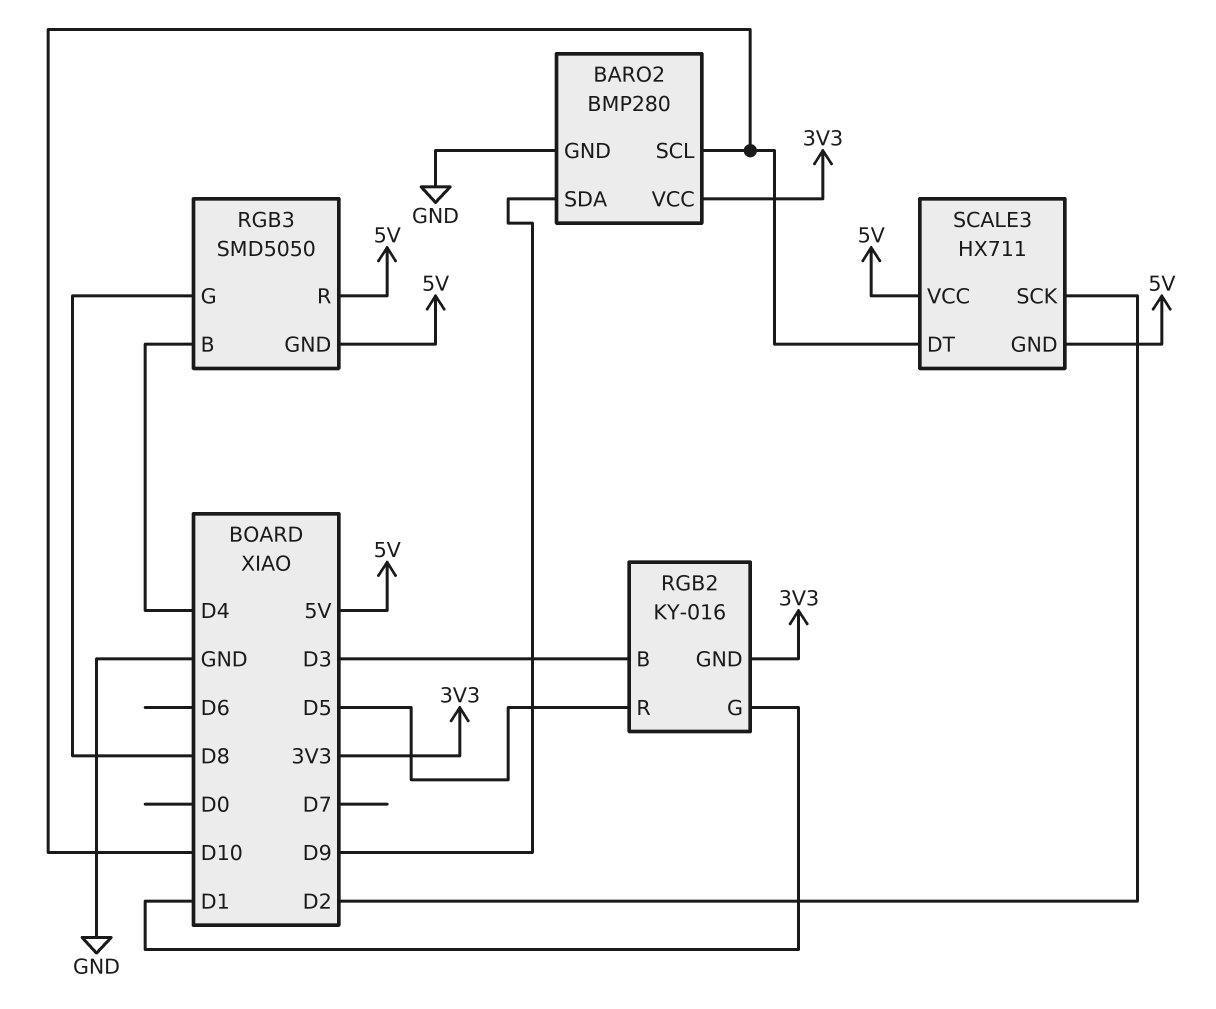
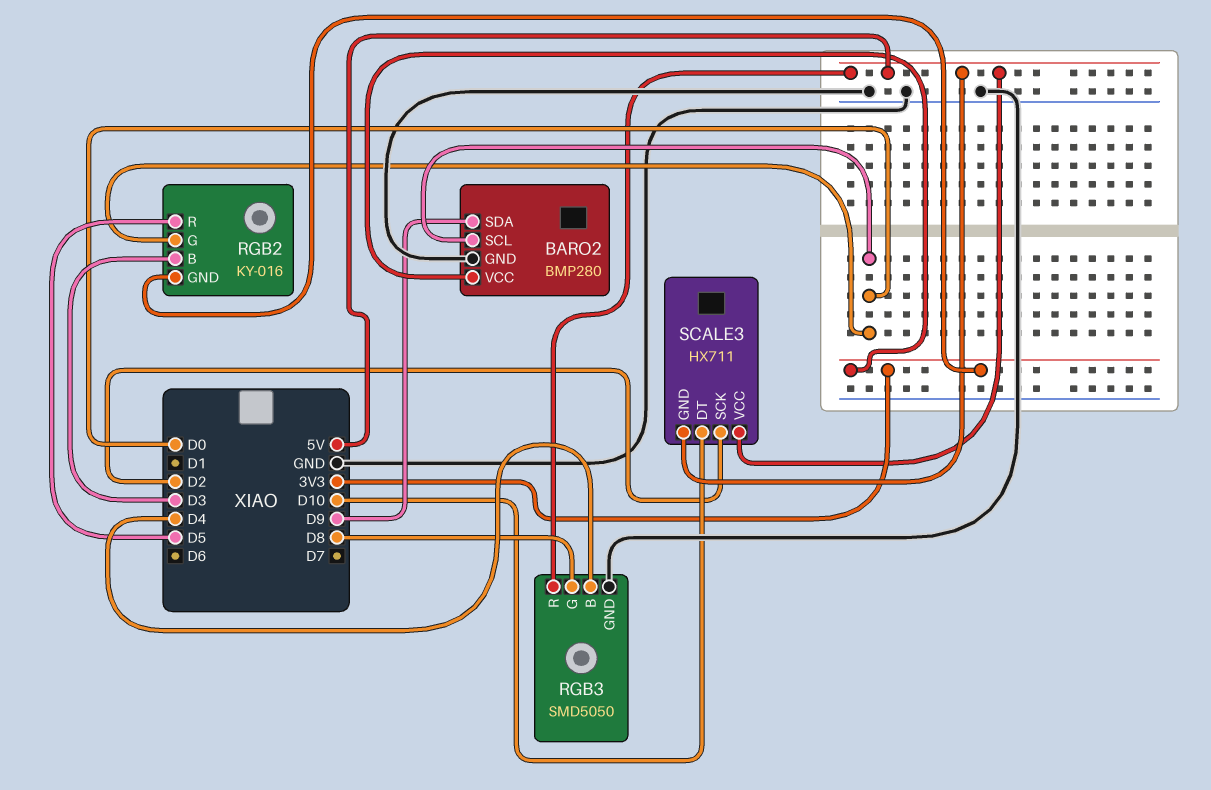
BARO2 pin SCL: D10 -> D0
RGB2 pin G: D1 -> D0
RGB3 pin GND: 5V -> GND

